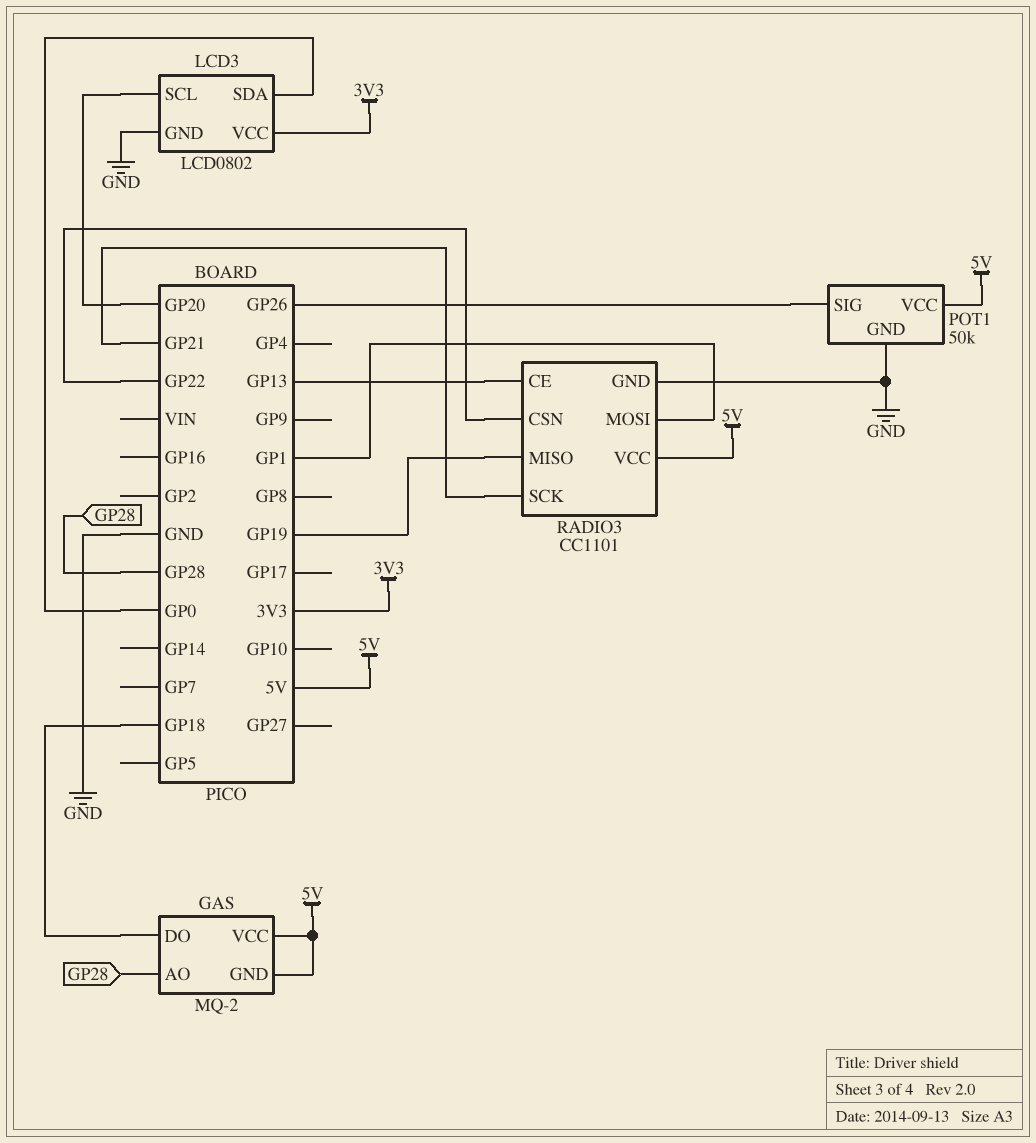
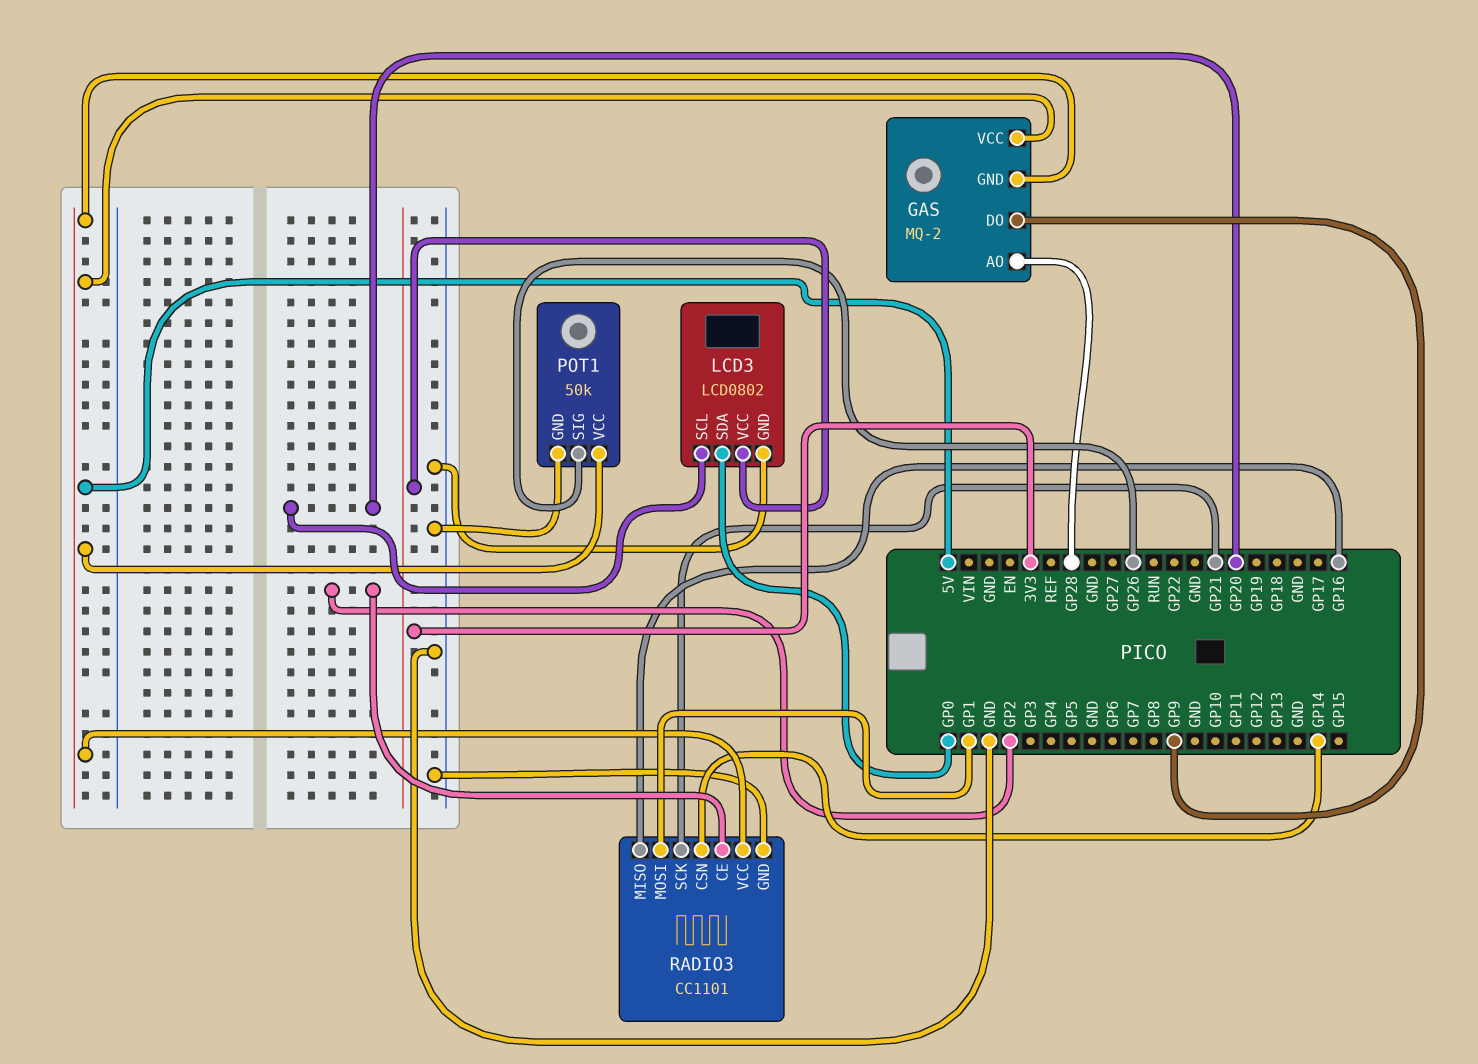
GAS pin DO: GP18 -> GP9
RADIO3 pin CE: GP13 -> GP2
RADIO3 pin CSN: GP22 -> GP14
RADIO3 pin MISO: GP19 -> GP16

